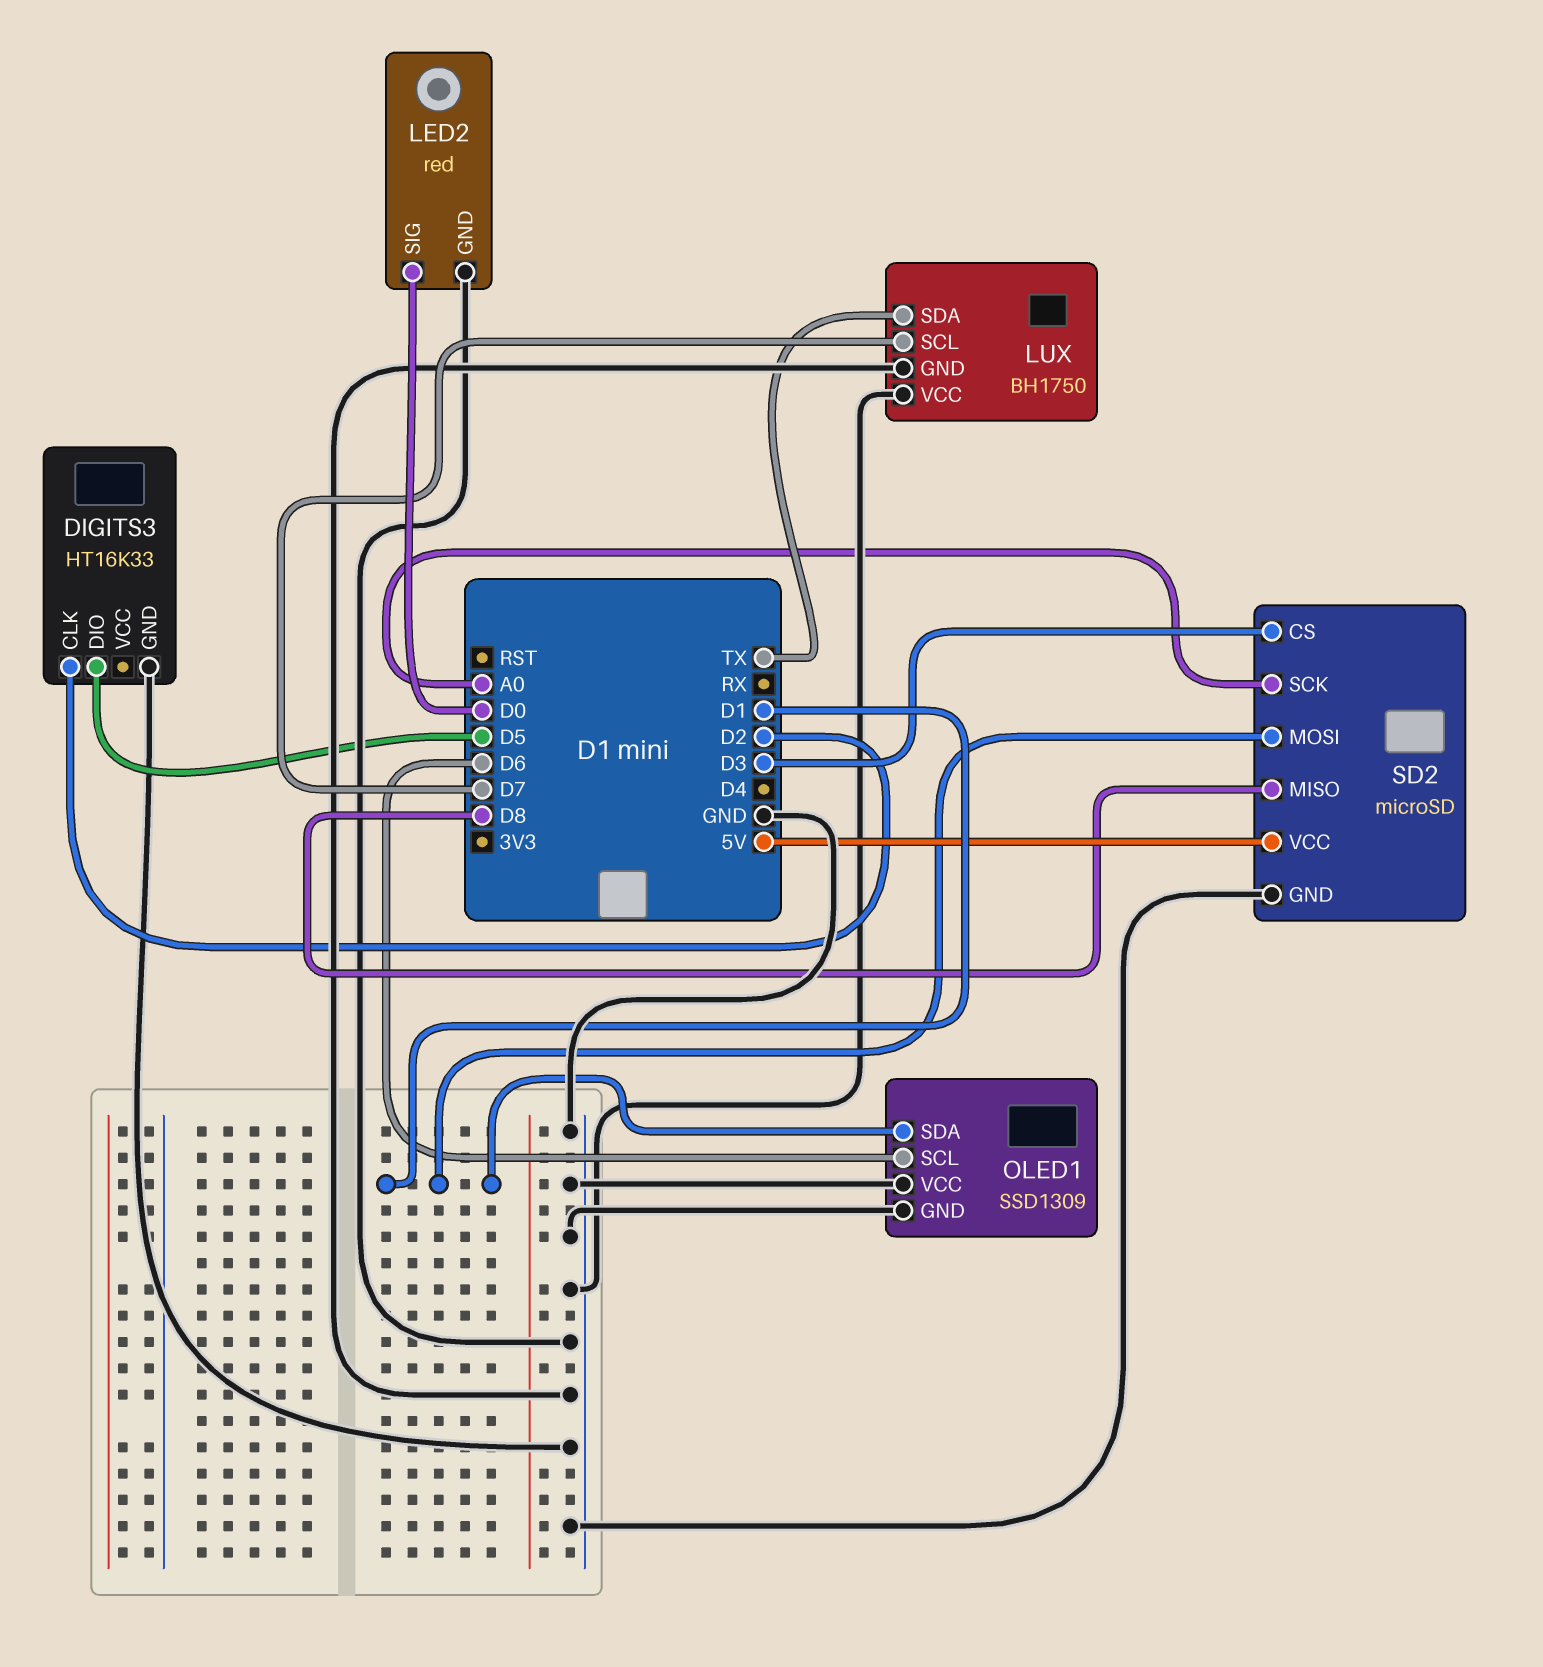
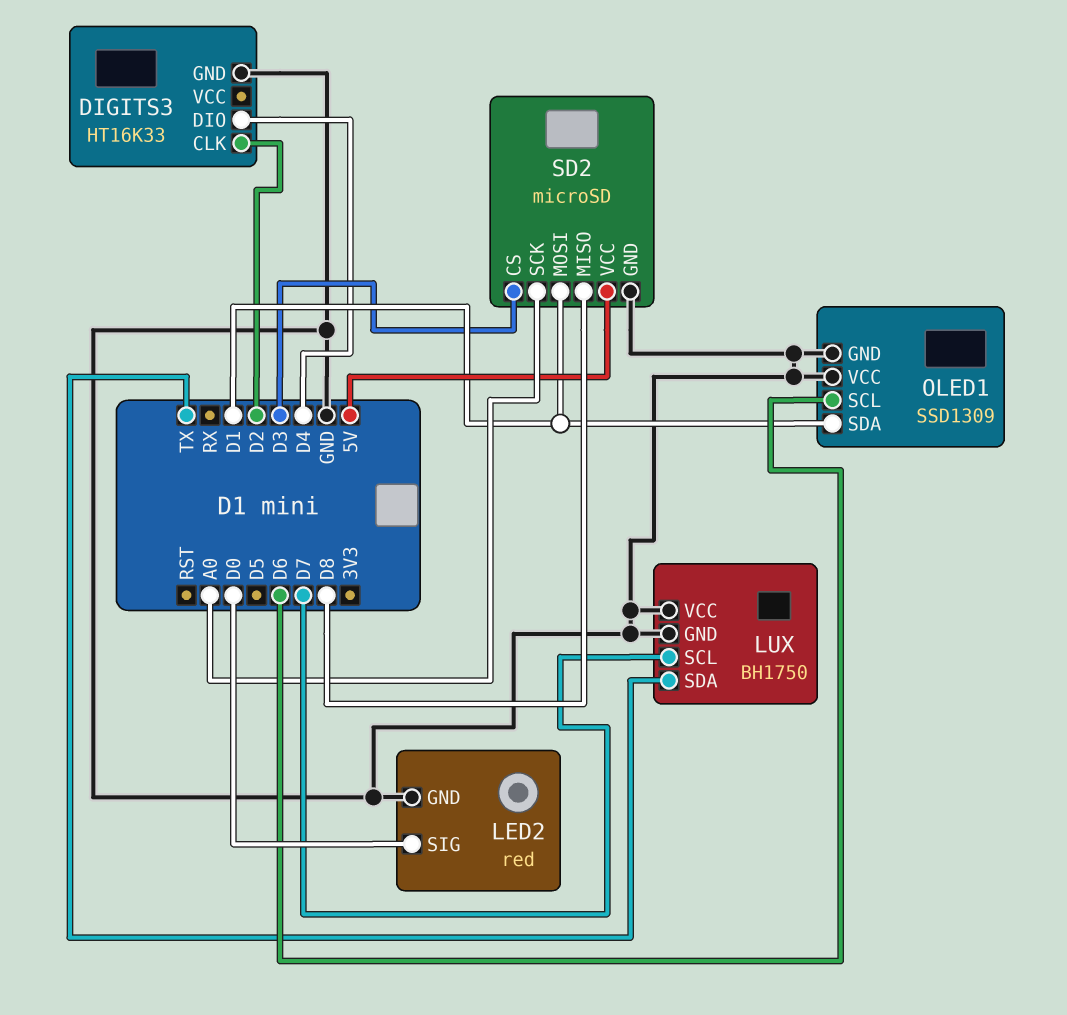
DIGITS3 pin DIO: D5 -> D4

